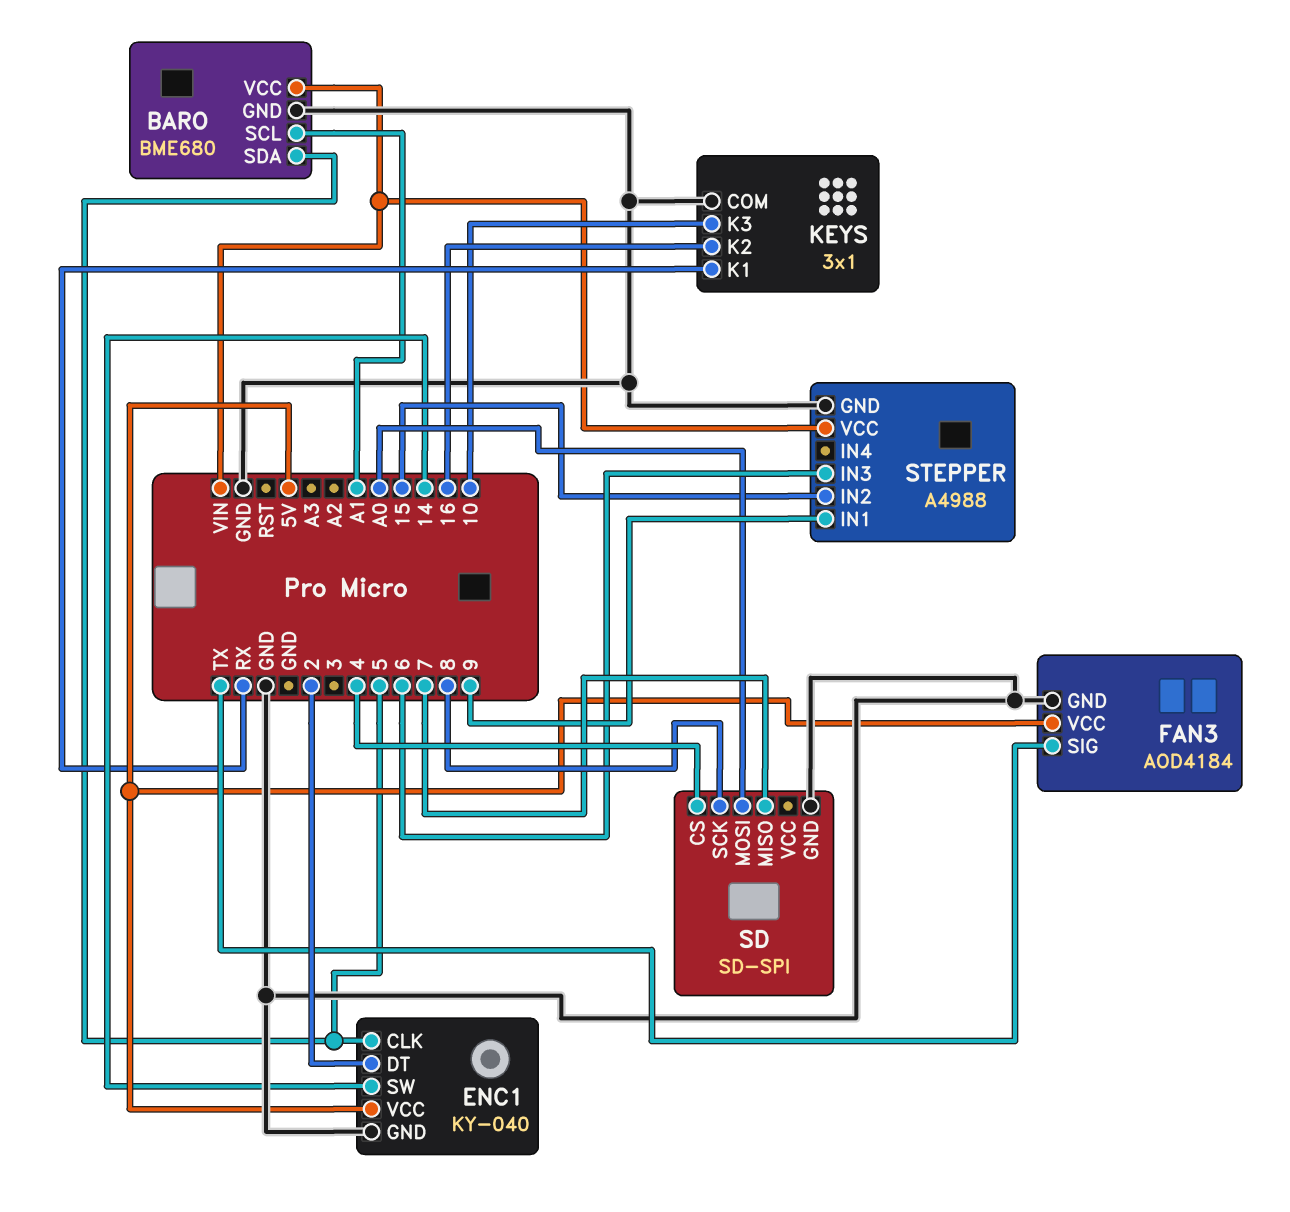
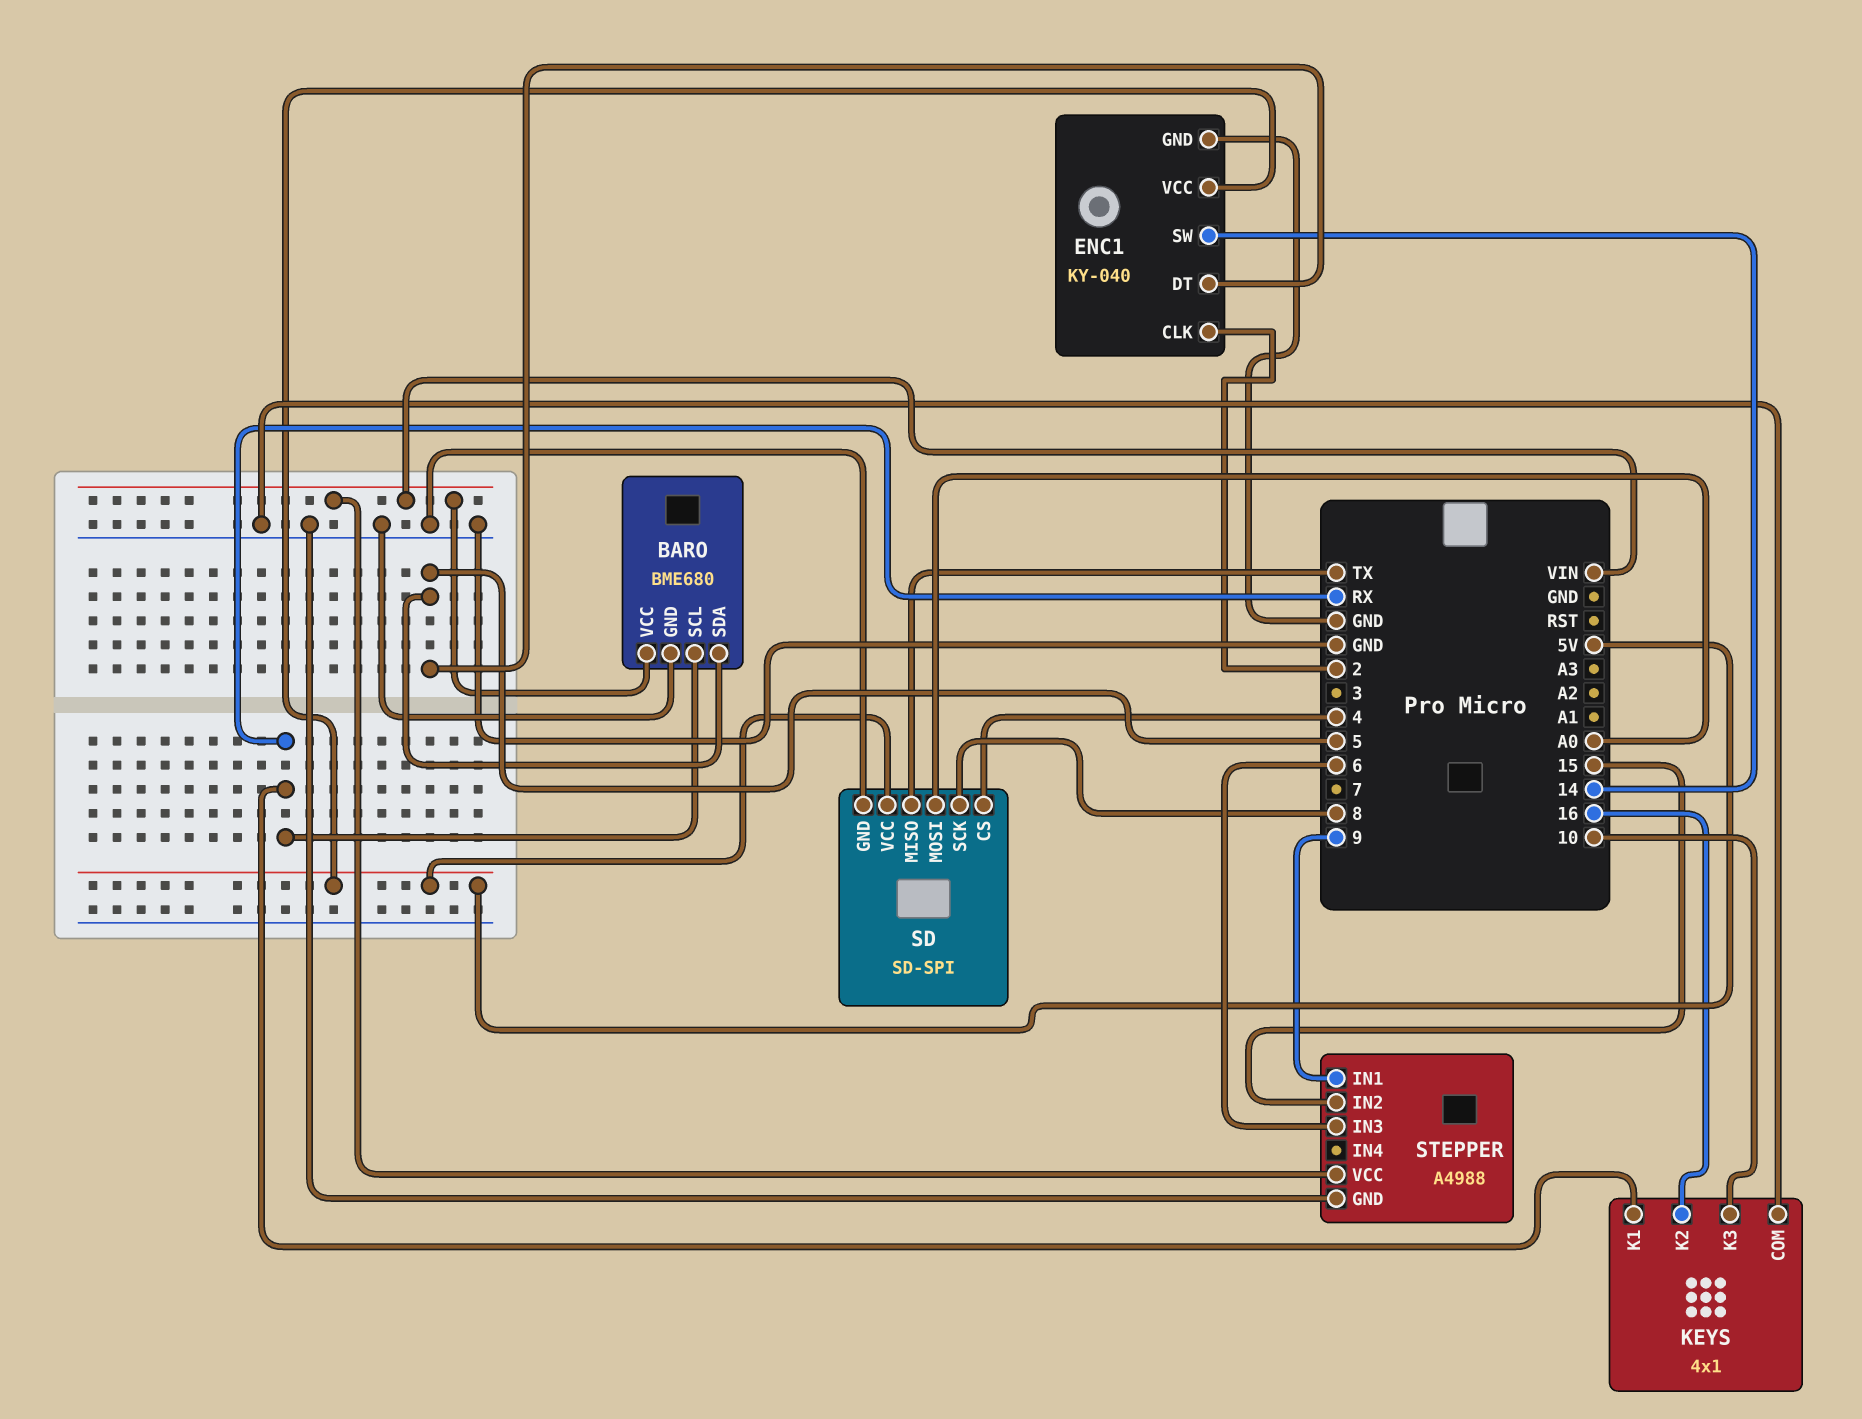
BARO pin SCL: A1 -> RX
ENC1 pin CLK: 5 -> 2
ENC1 pin DT: 2 -> 5
FAN3: AOD4184 -> none
FAN3 pin GND: GND -> none
FAN3 pin SIG: TX -> none
FAN3 pin VCC: 5V -> none
KEYS: 3x1 -> 4x1
SD pin MISO: 7 -> TX
SD pin VCC: none -> 5V

